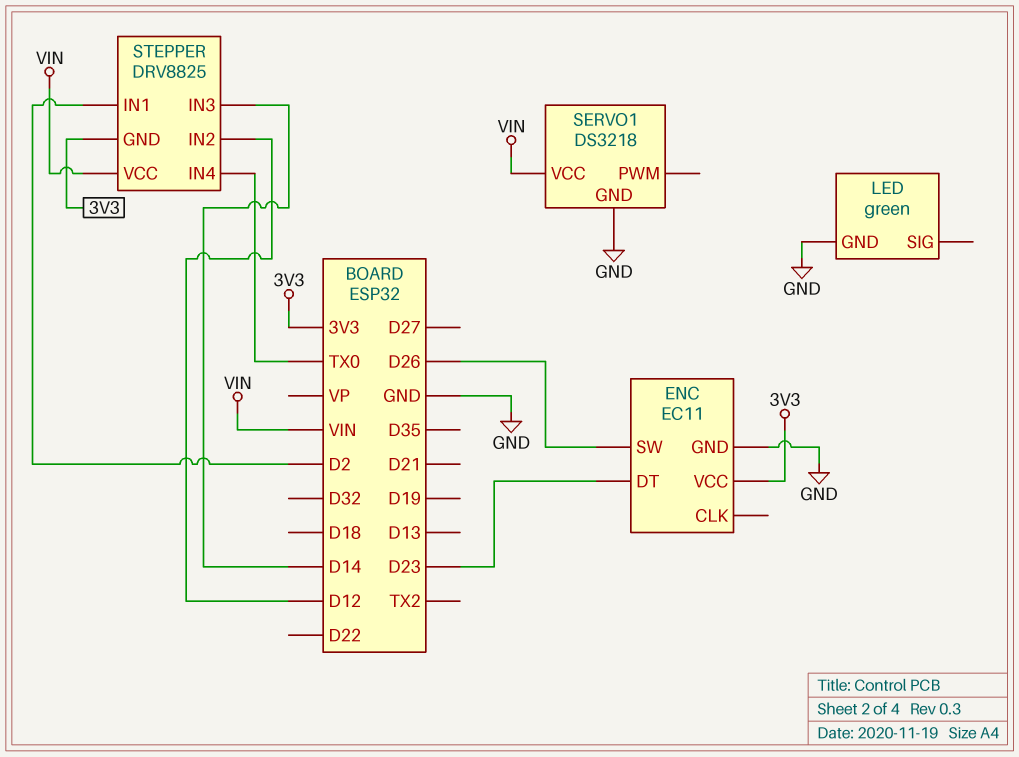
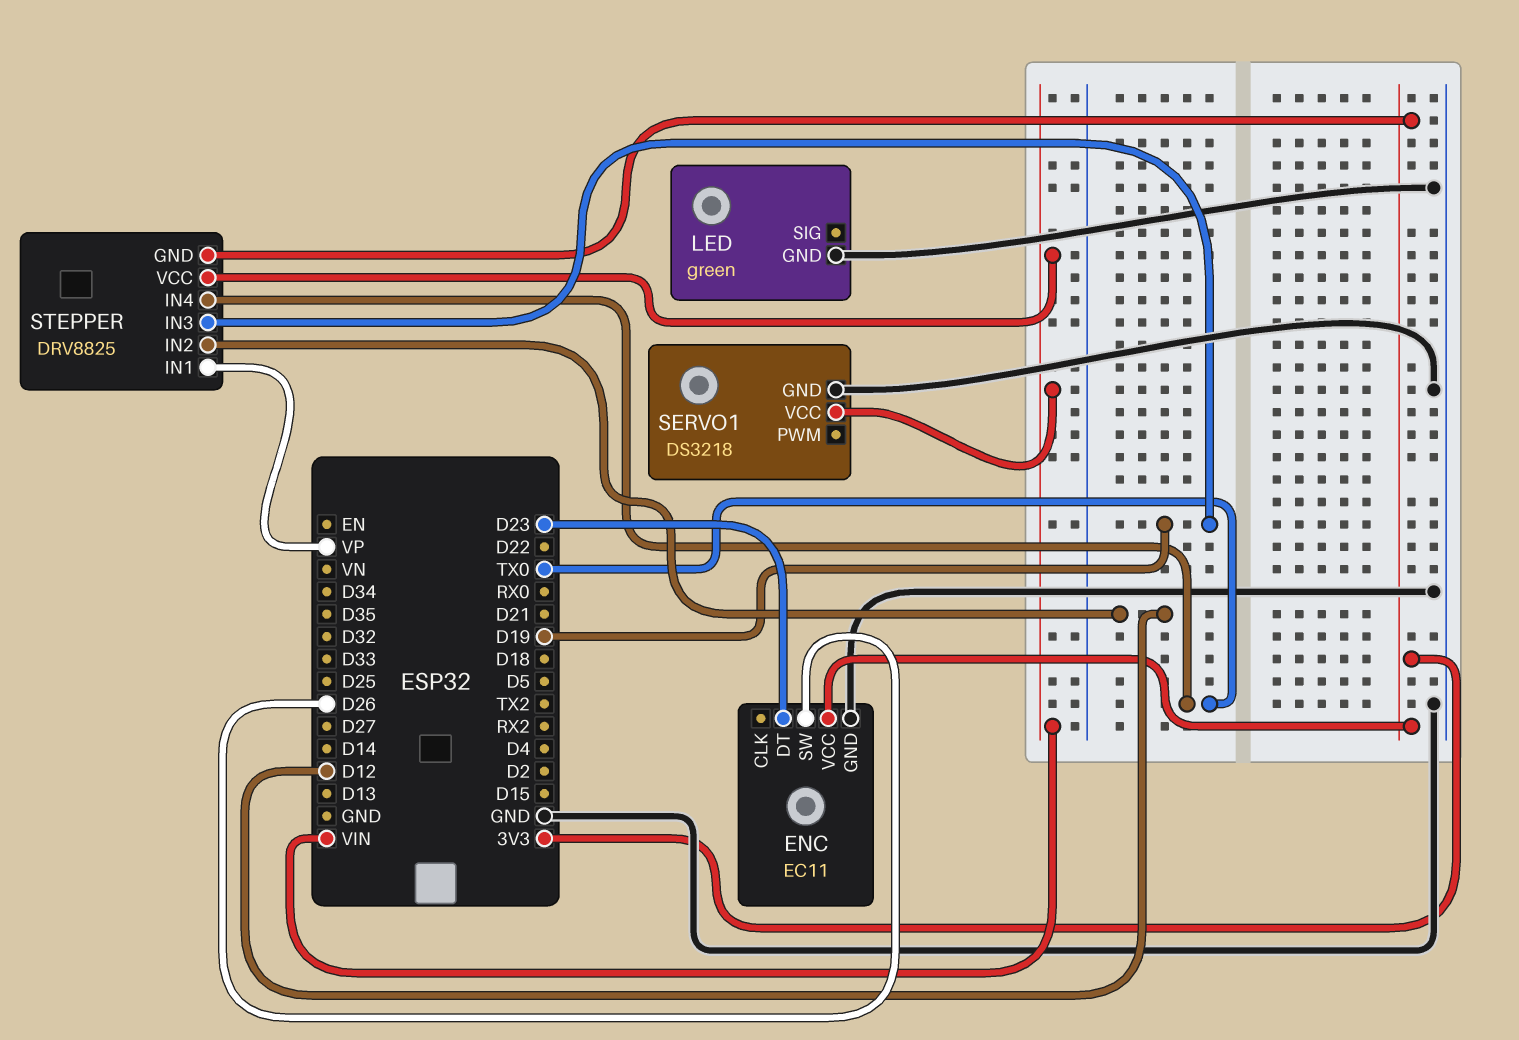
STEPPER pin IN1: D2 -> VP
STEPPER pin IN3: D14 -> D19

